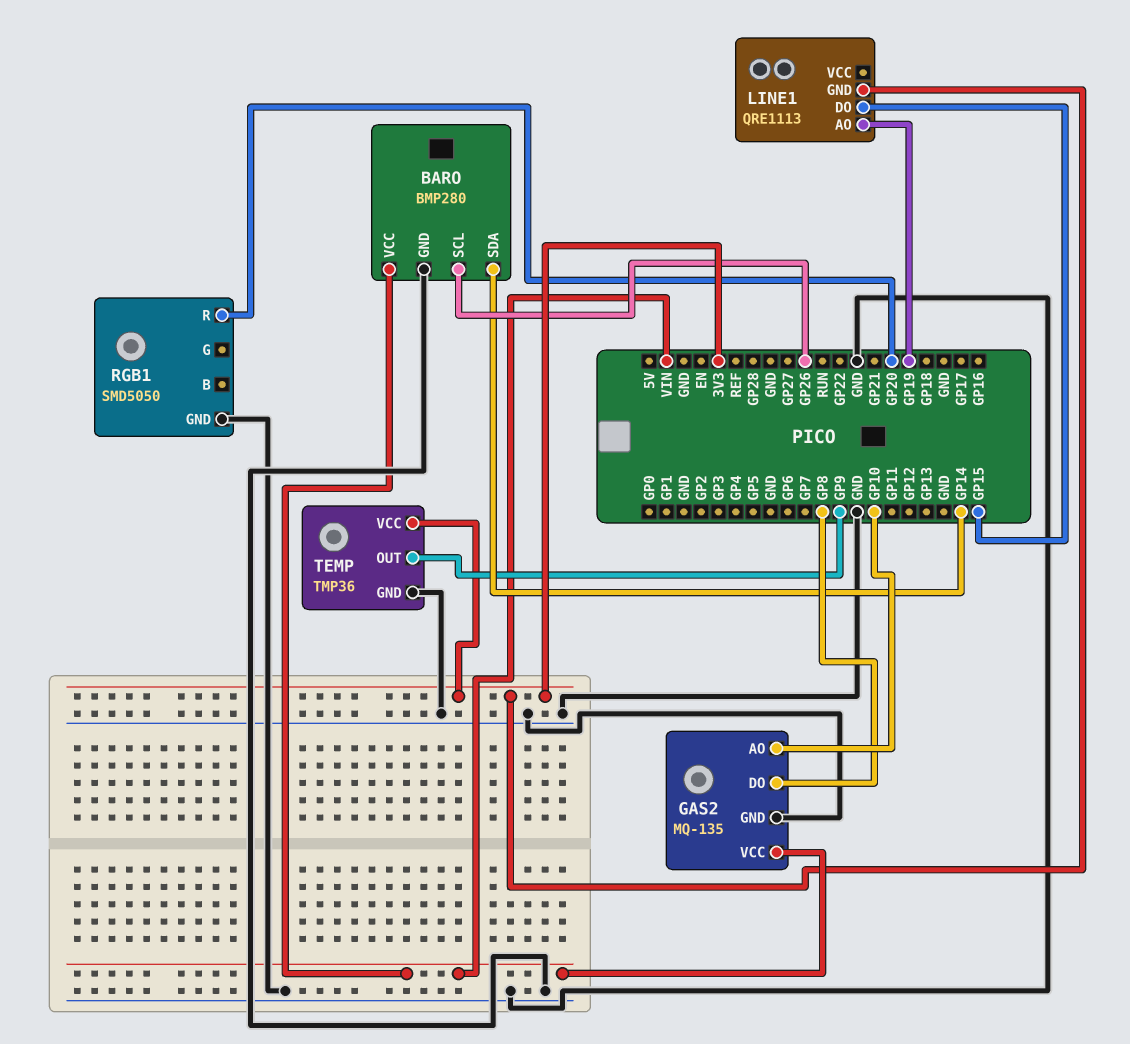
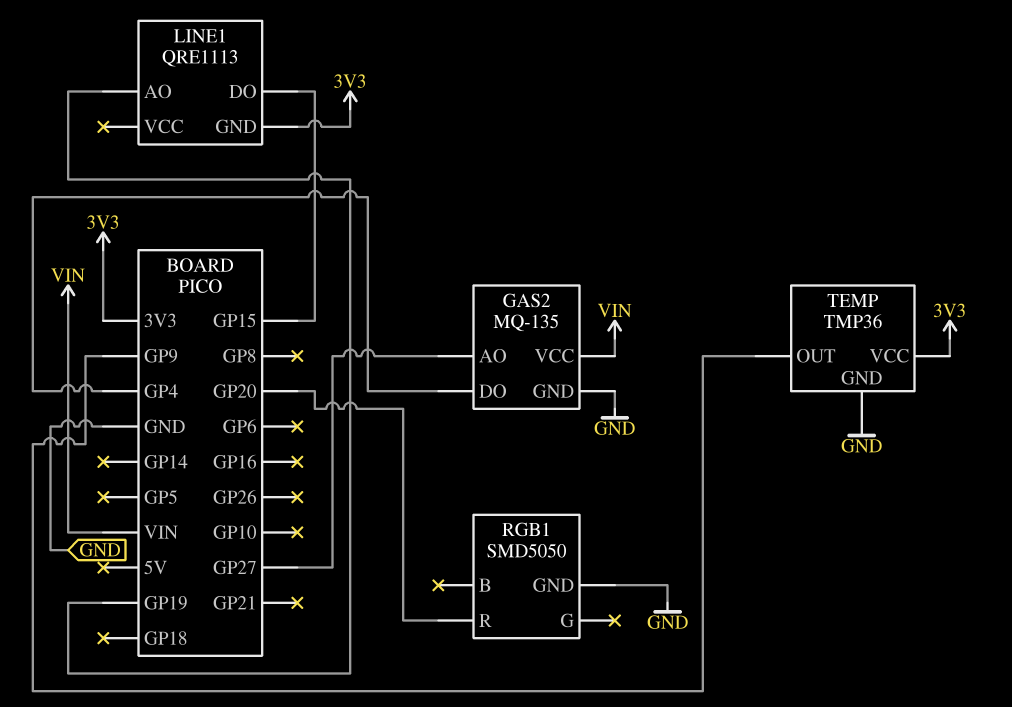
BARO: BMP280 -> none
BARO pin GND: GND -> none
BARO pin SCL: GP26 -> none
BARO pin SDA: GP14 -> none
BARO pin VCC: VIN -> none
GAS2 pin AO: GP10 -> GP27
GAS2 pin DO: GP8 -> GP4

